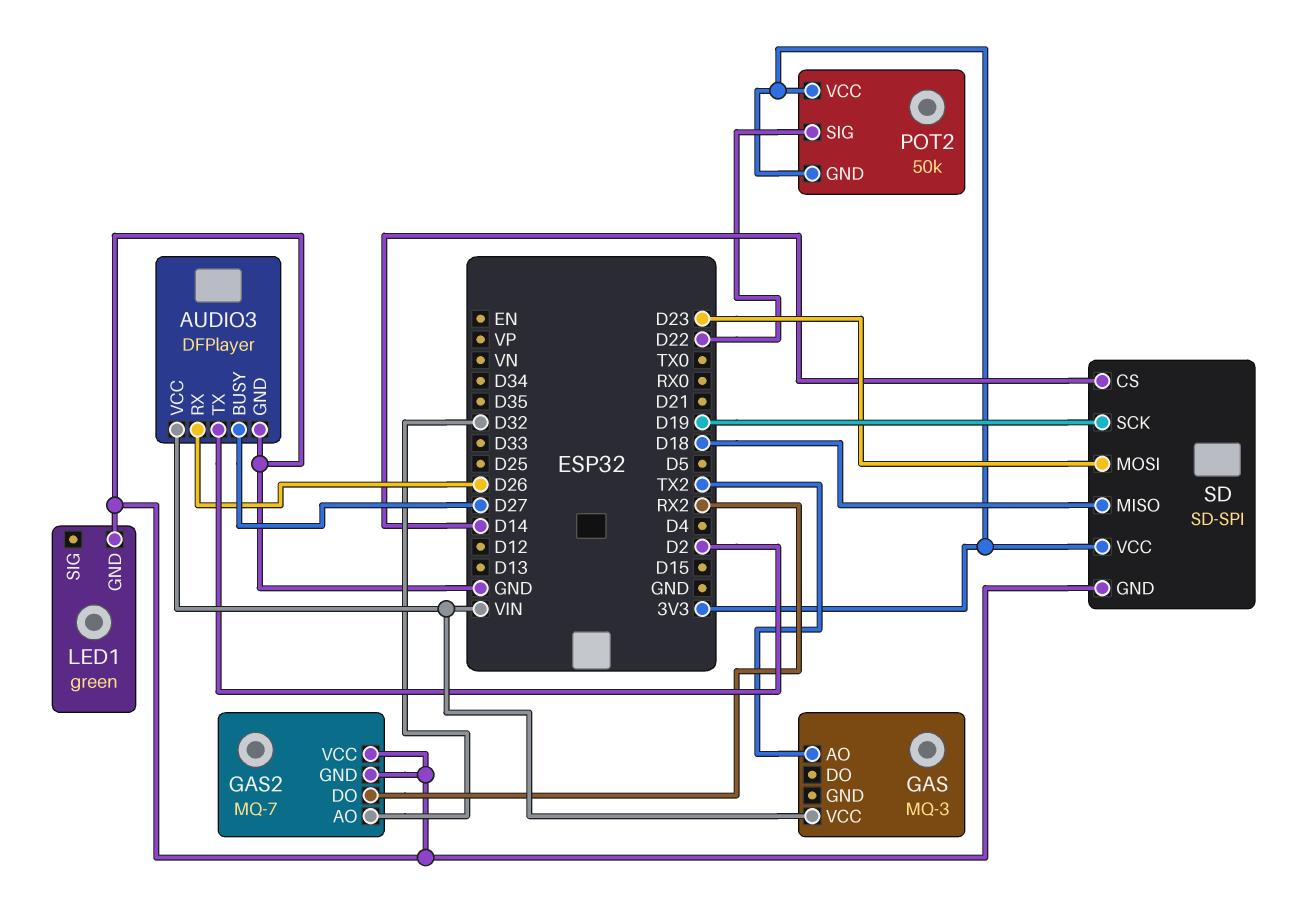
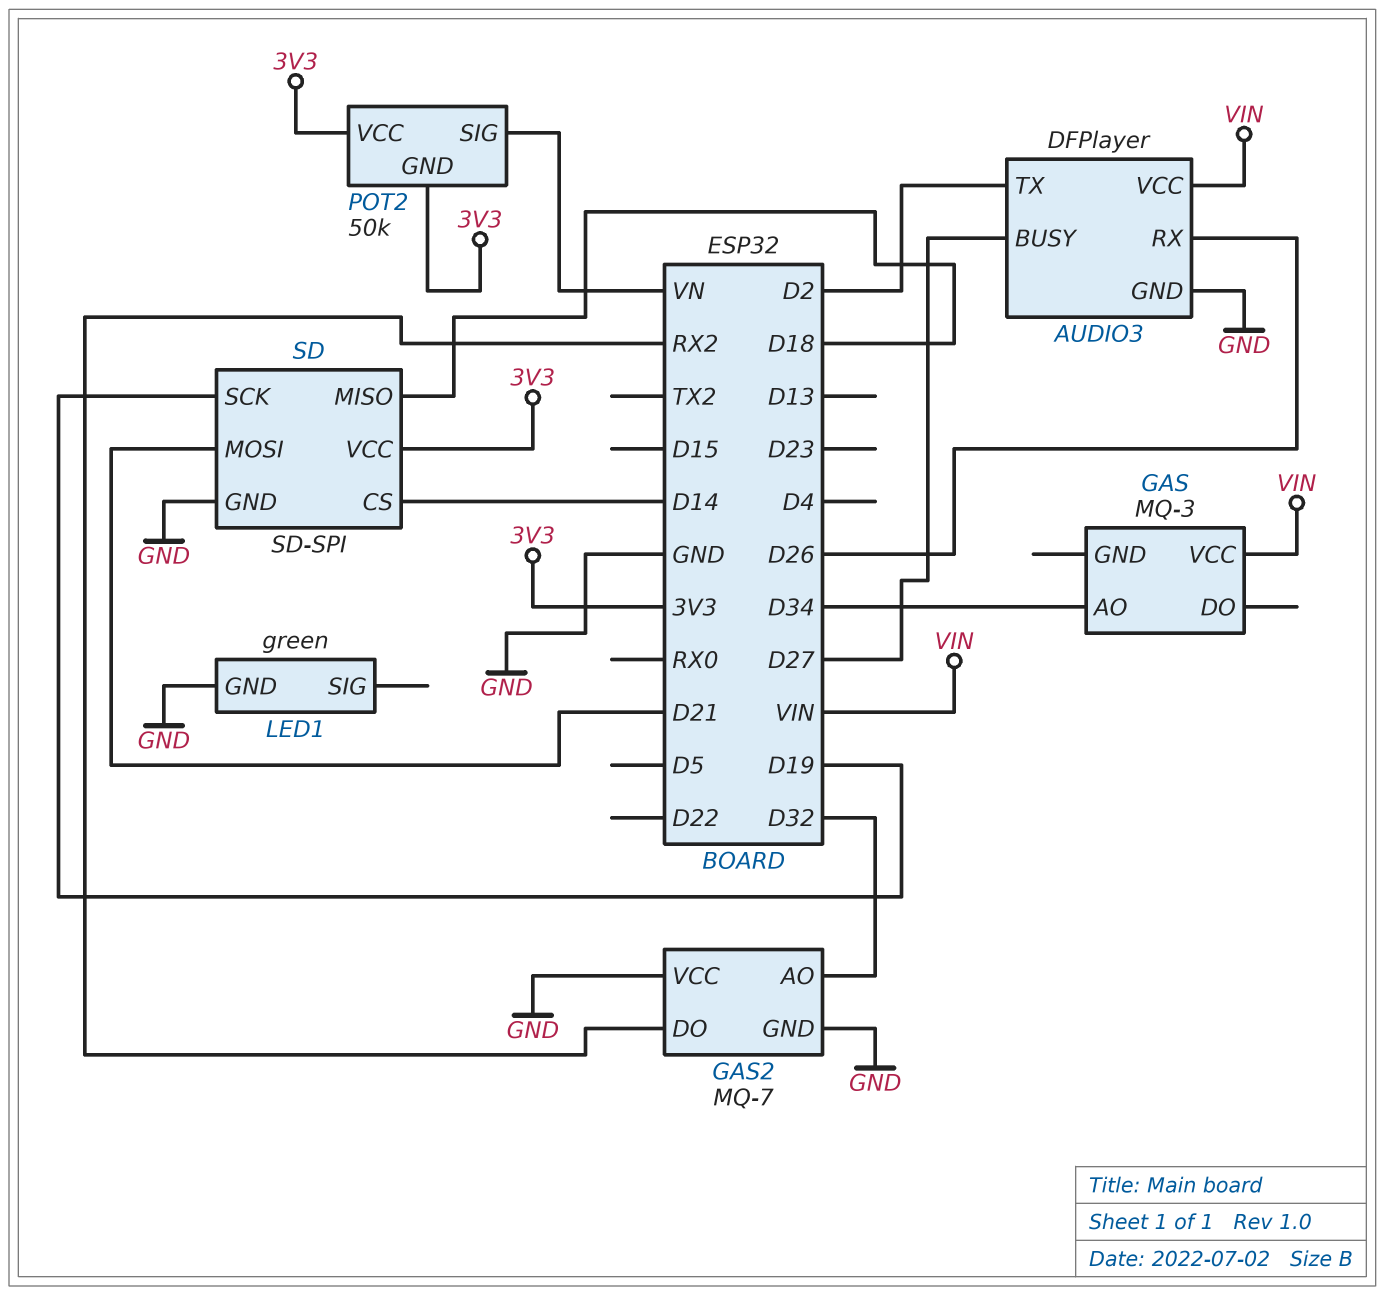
GAS pin AO: TX2 -> D34
POT2 pin SIG: D22 -> VN
SD pin MOSI: D23 -> D21

